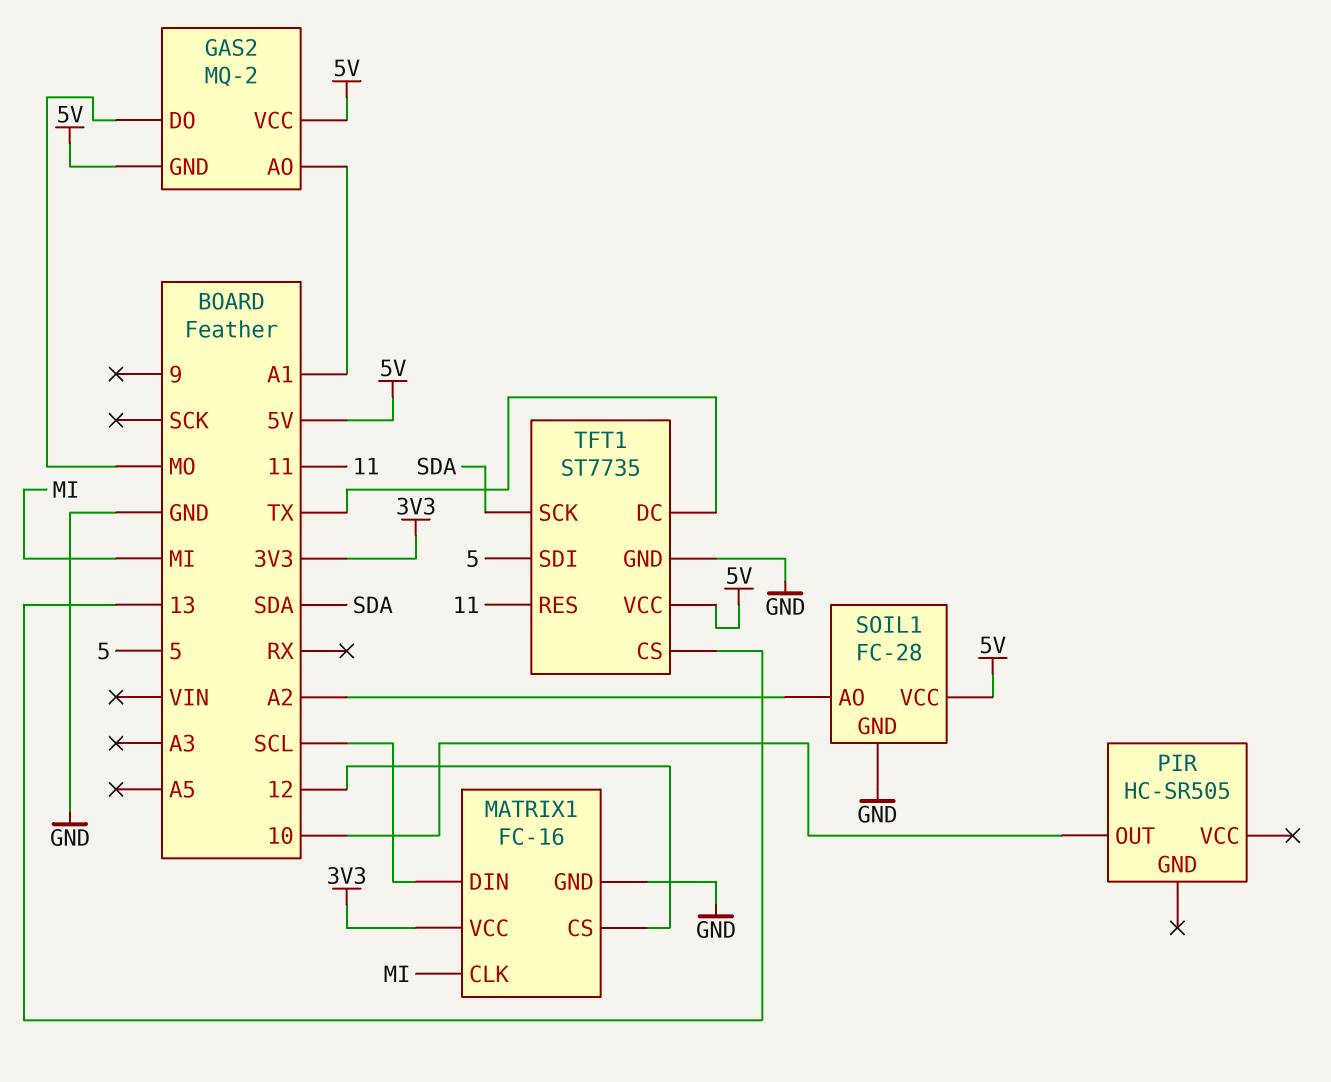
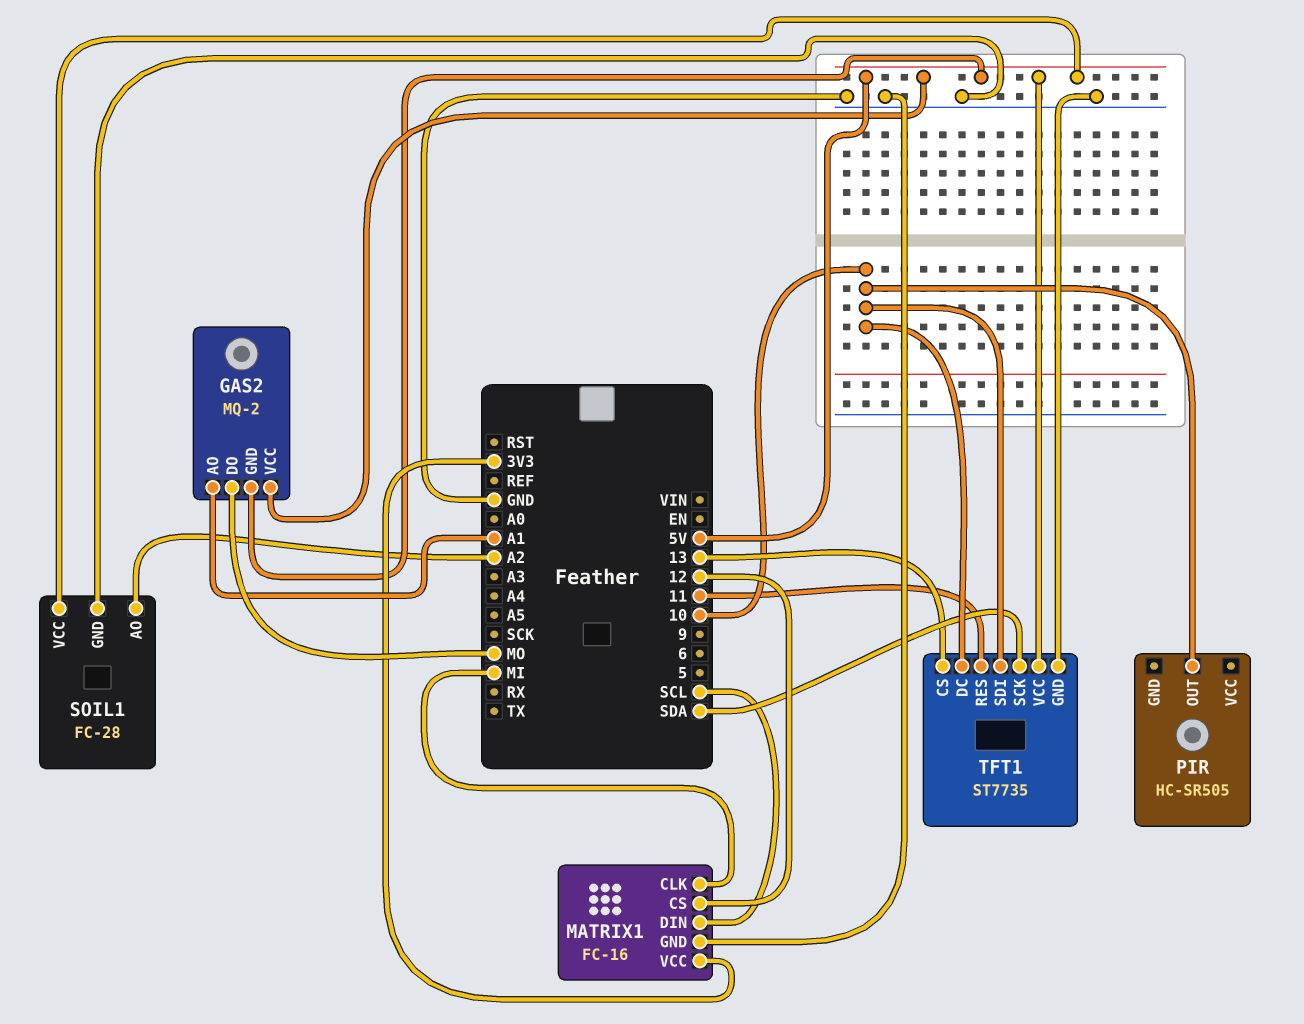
TFT1 pin DC: TX -> 10
TFT1 pin SDI: 5 -> 10

